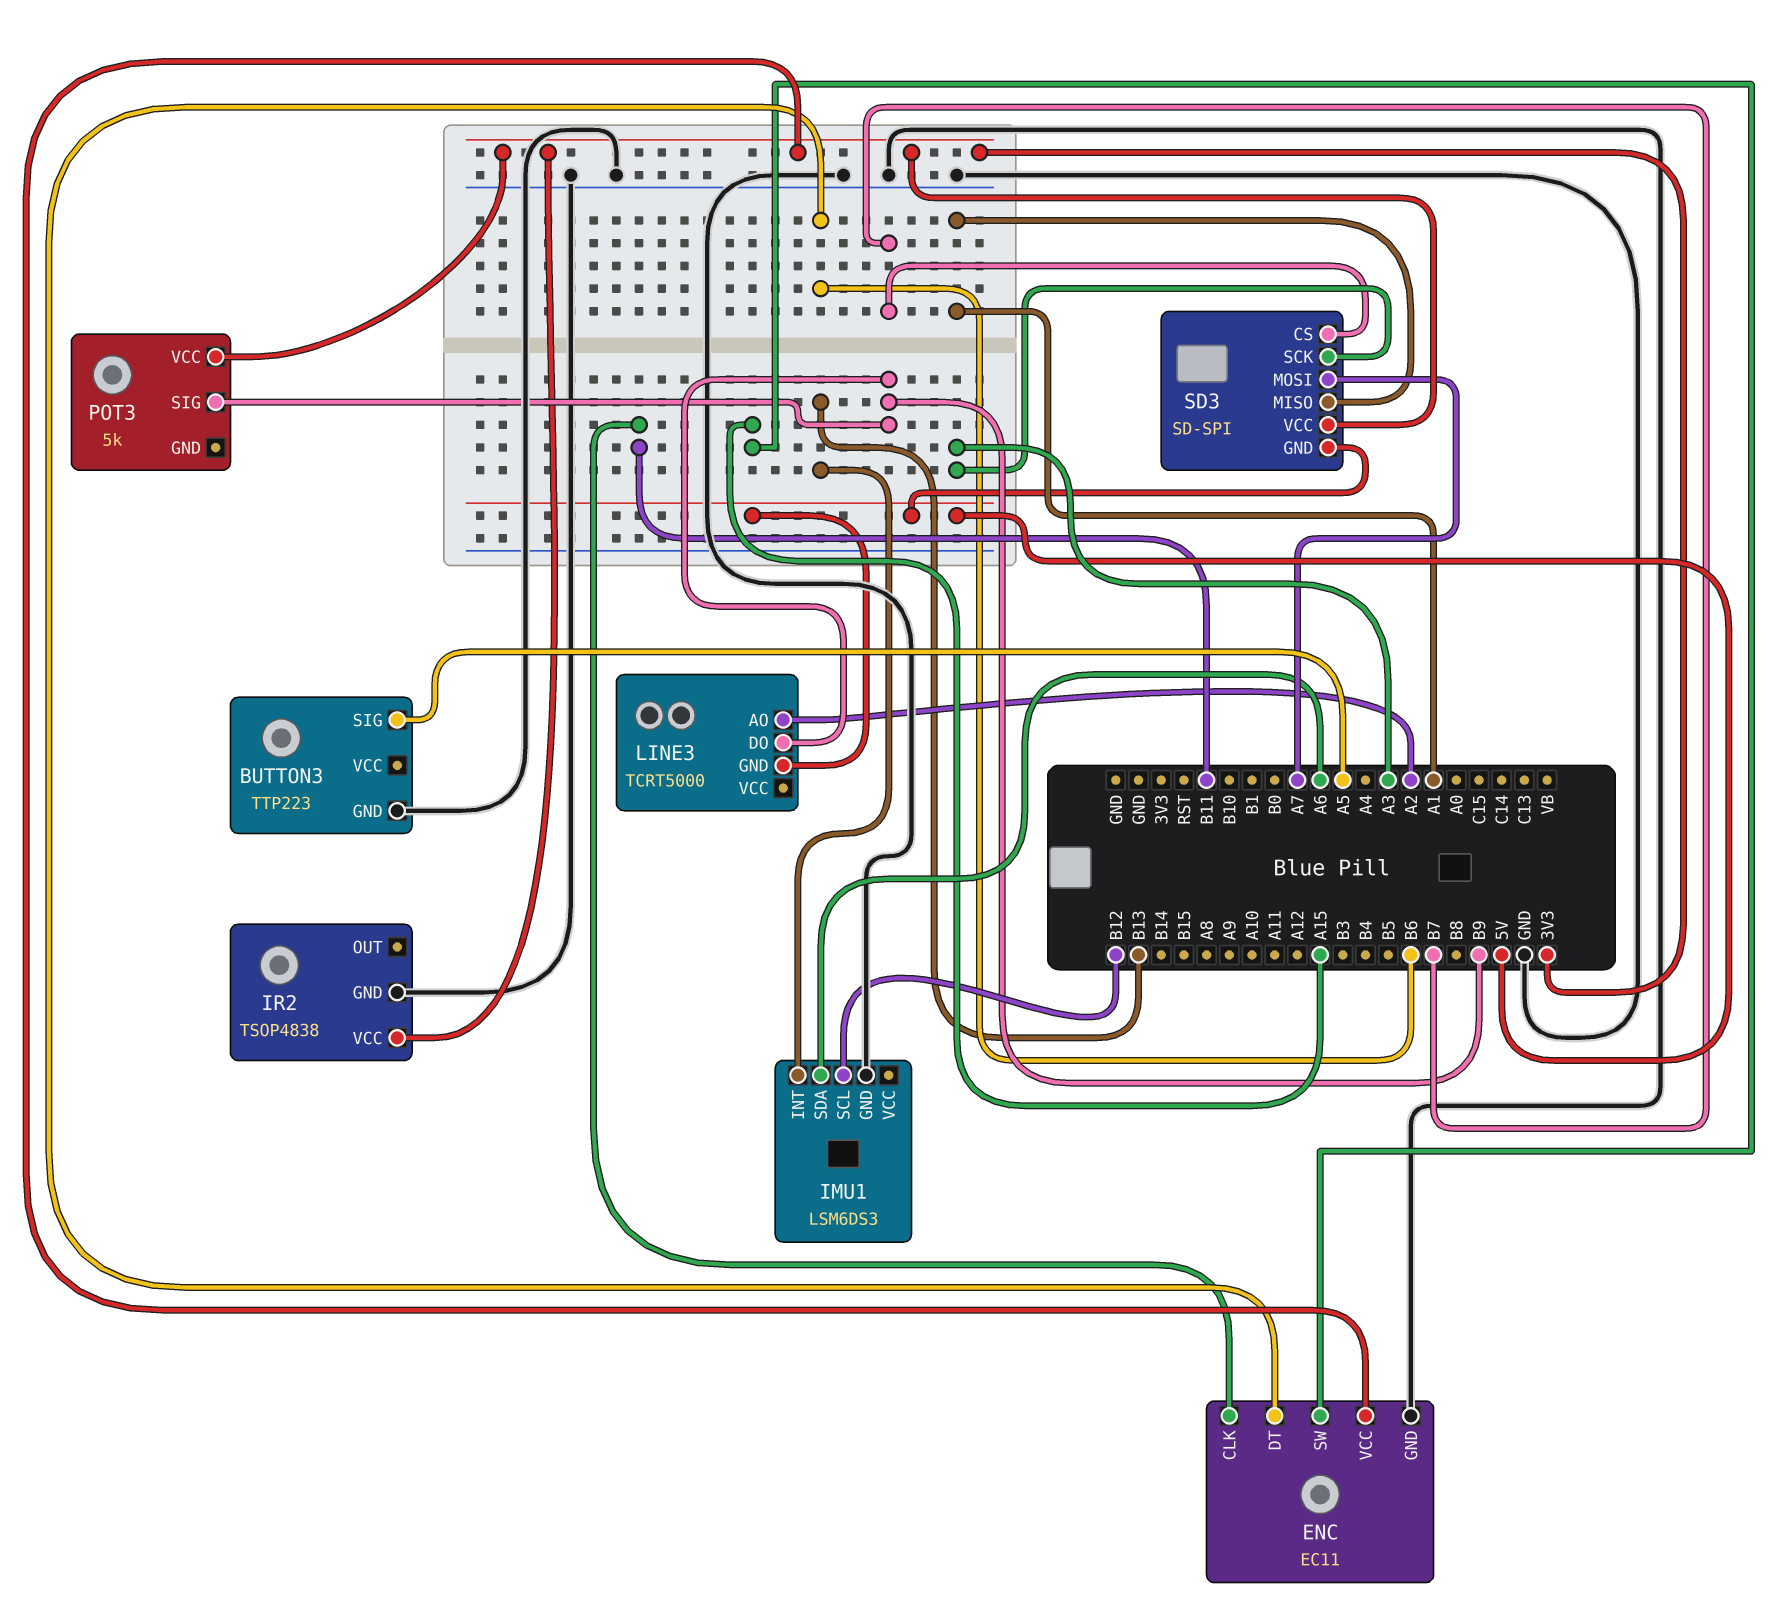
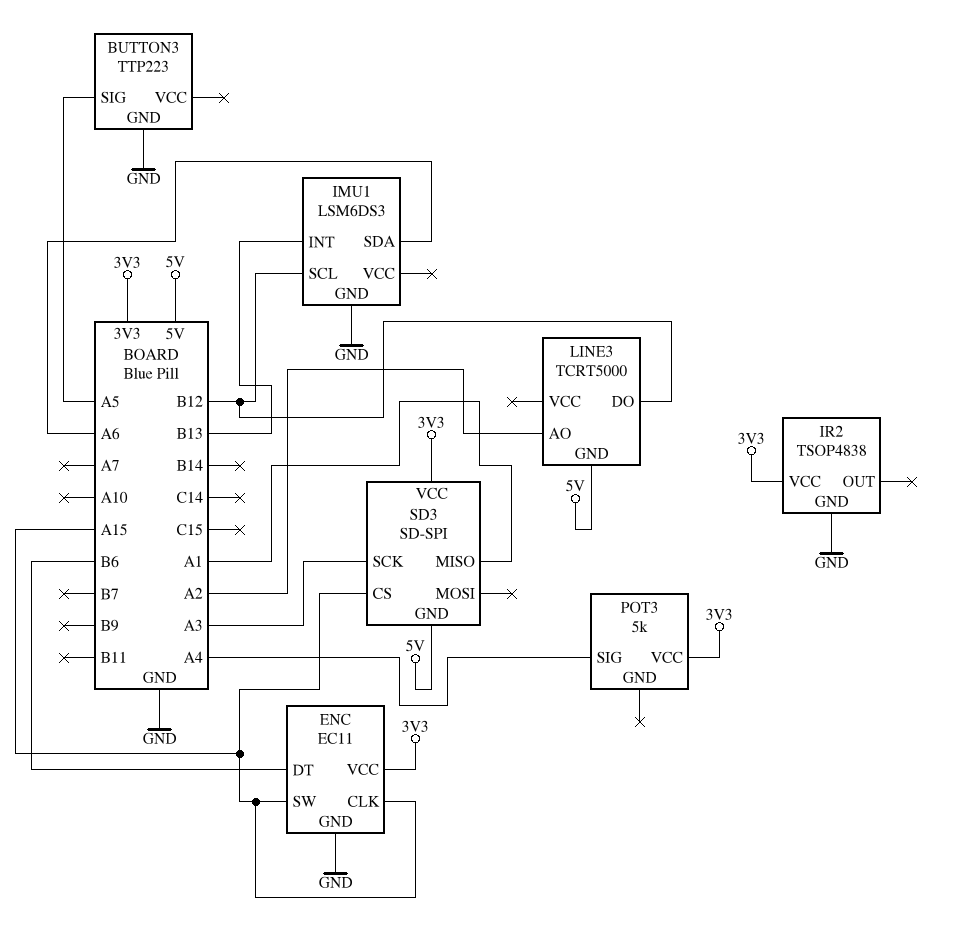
ENC pin CLK: B11 -> A15
LINE3 pin DO: B9 -> B12
POT3 pin SIG: B9 -> A4
SD3 pin CS: B7 -> A15
SD3 pin MOSI: A7 -> none

